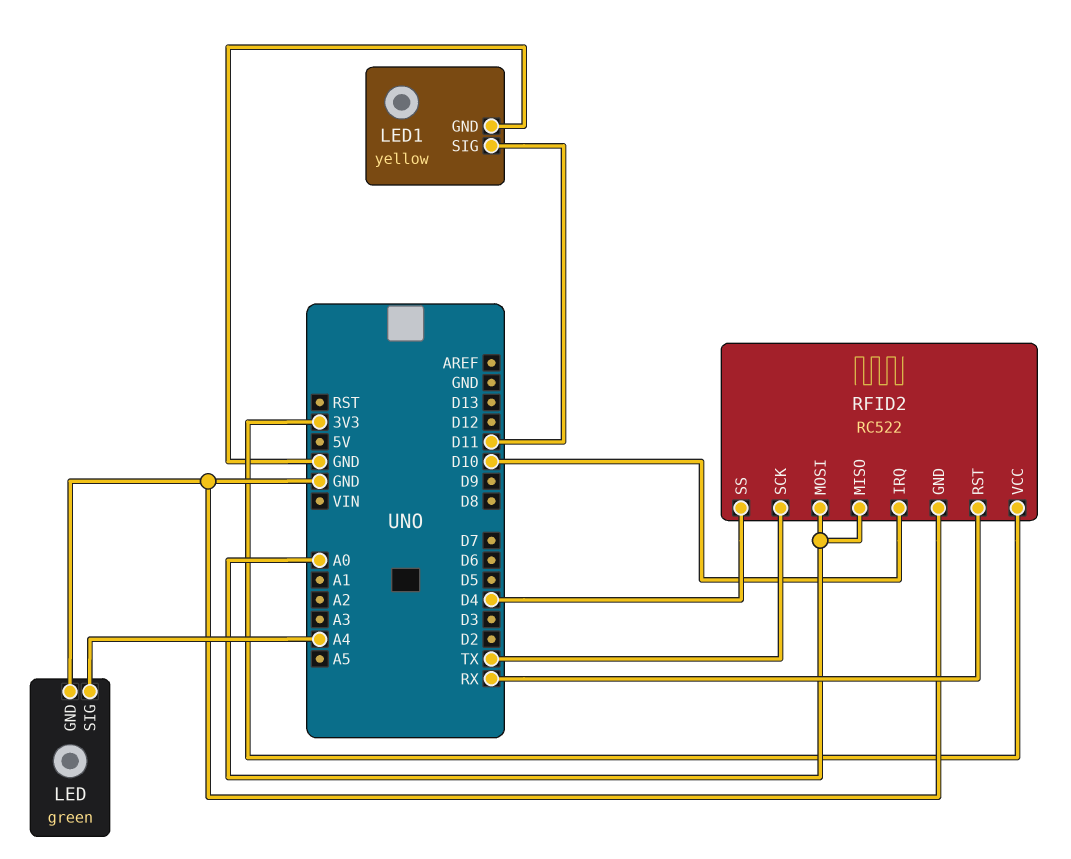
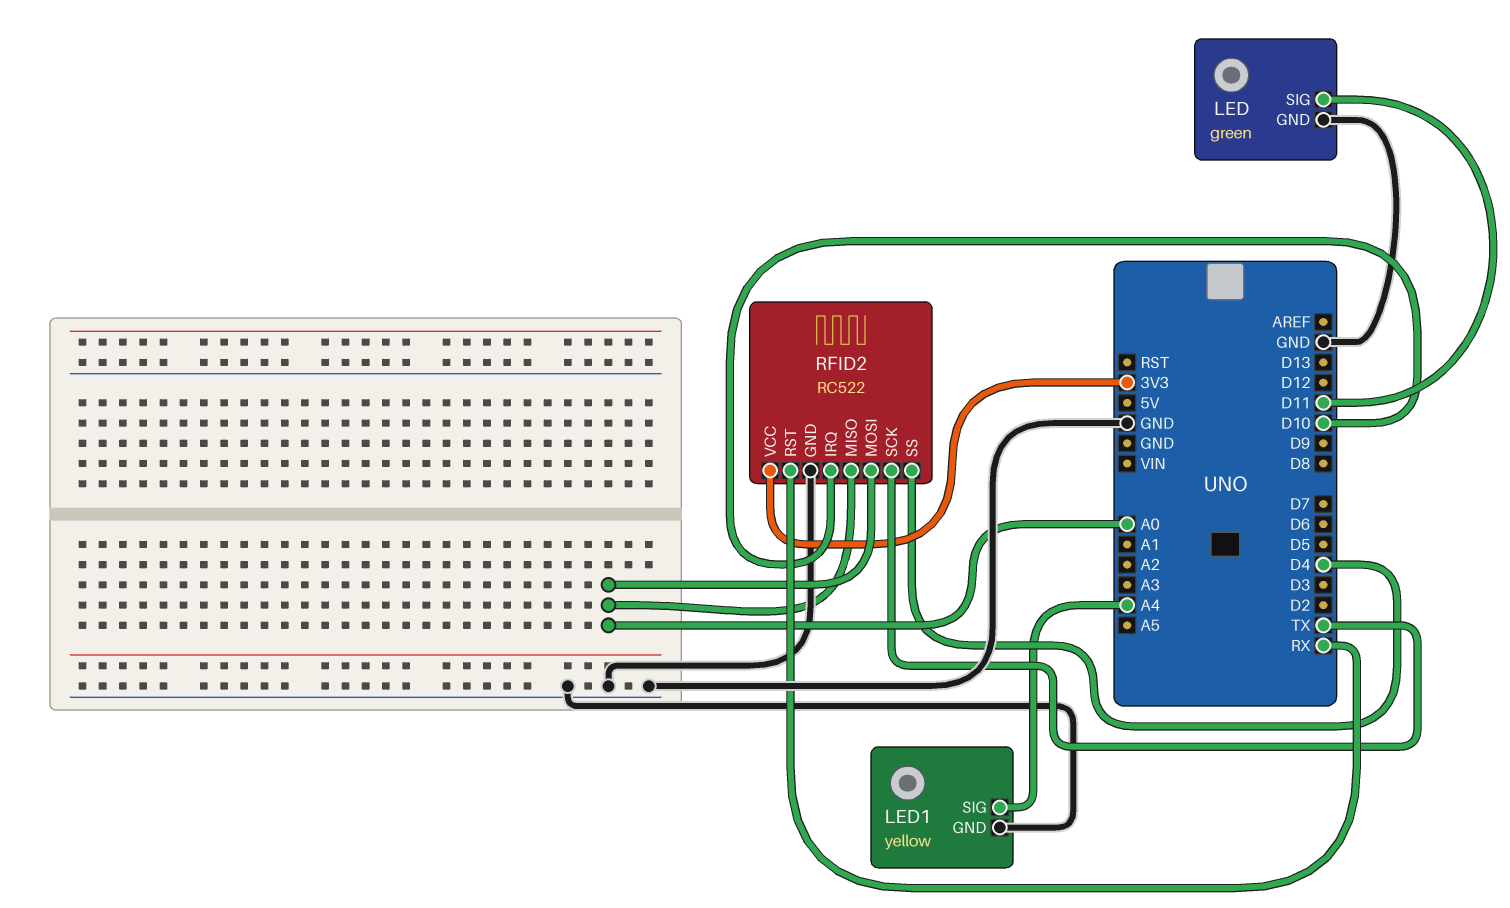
LED pin SIG: A4 -> D11
LED1 pin SIG: D11 -> A4

